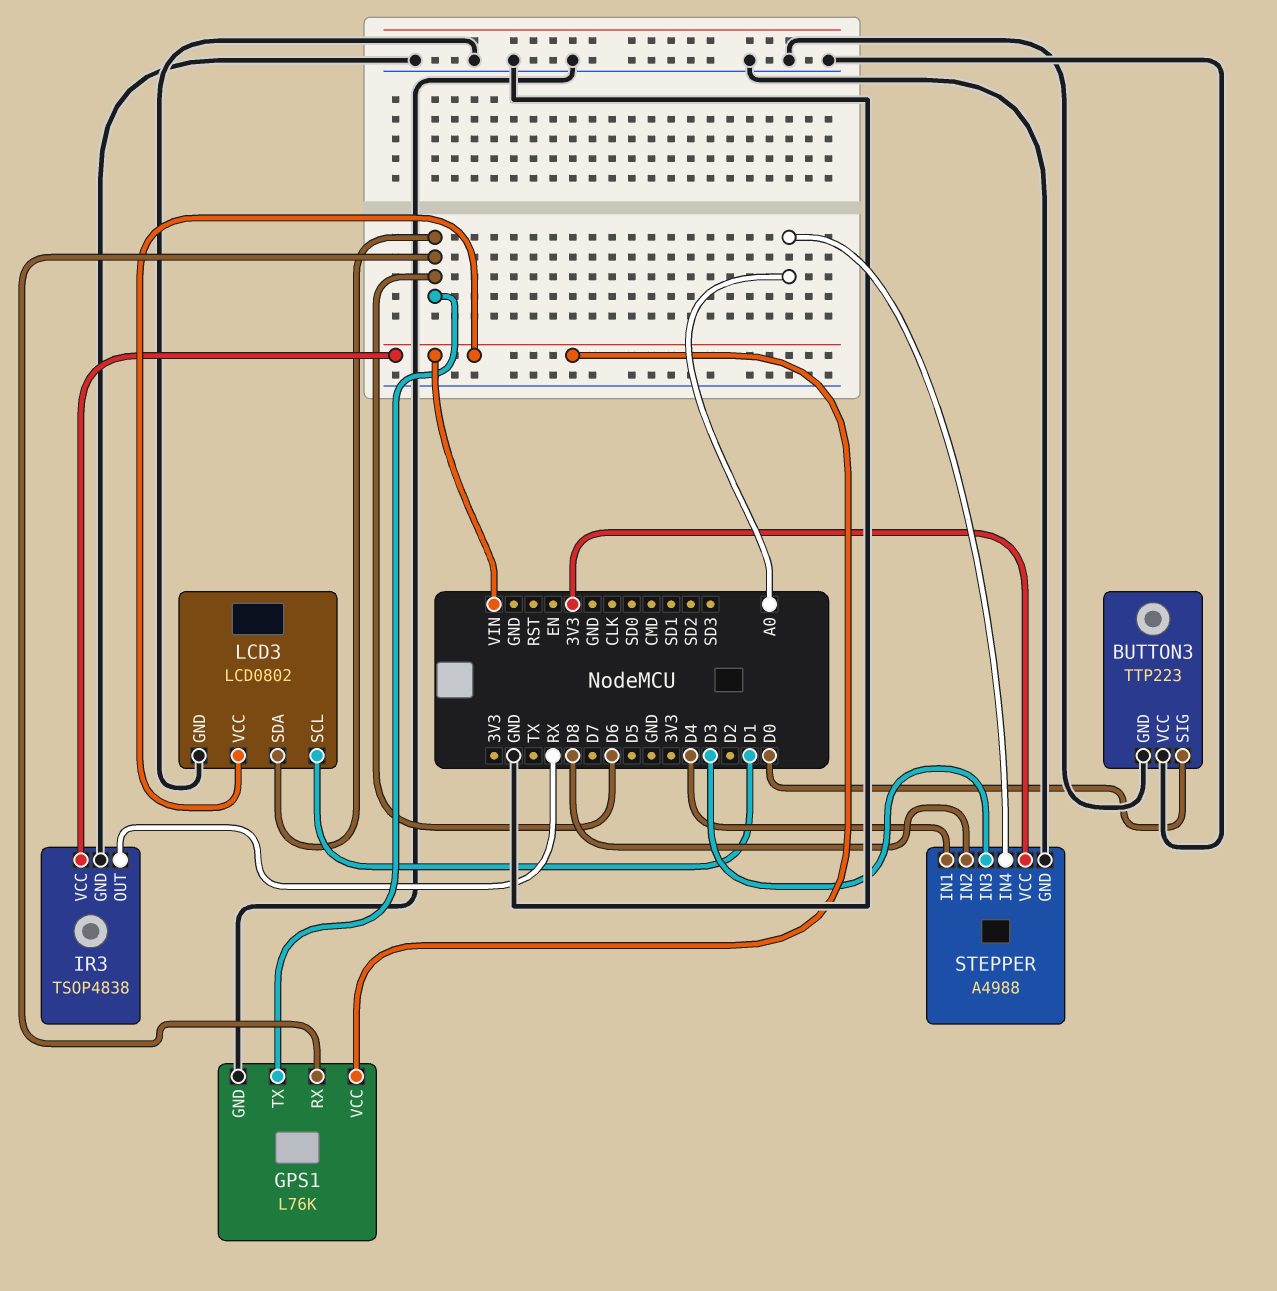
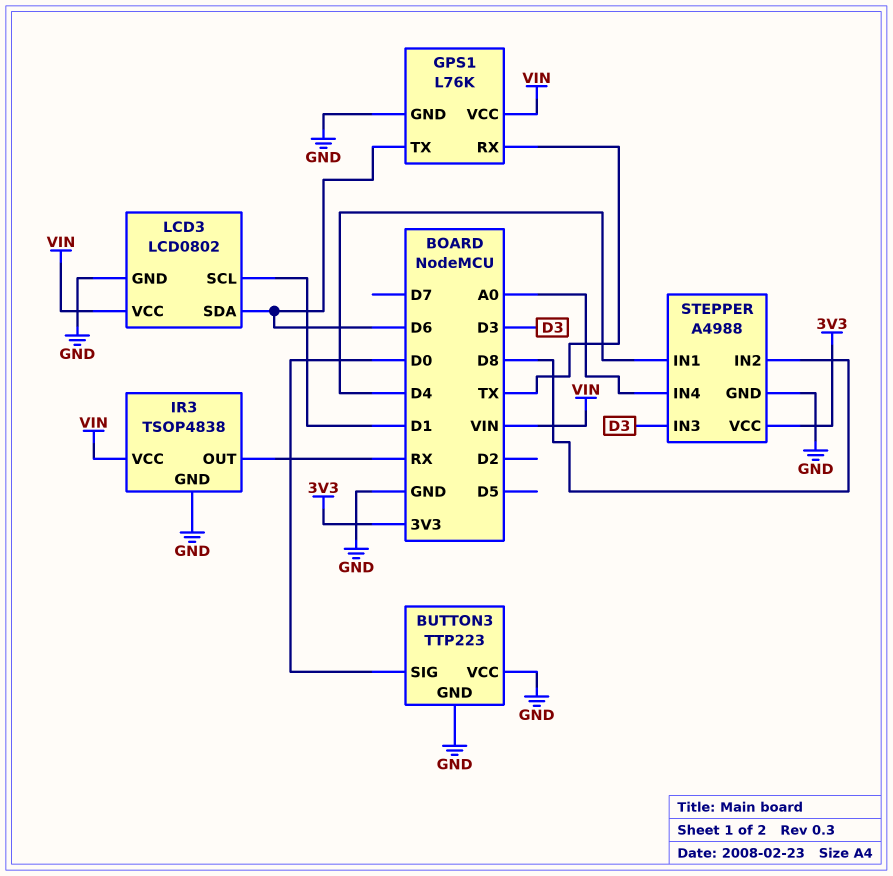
GPS1 pin RX: D6 -> TX

